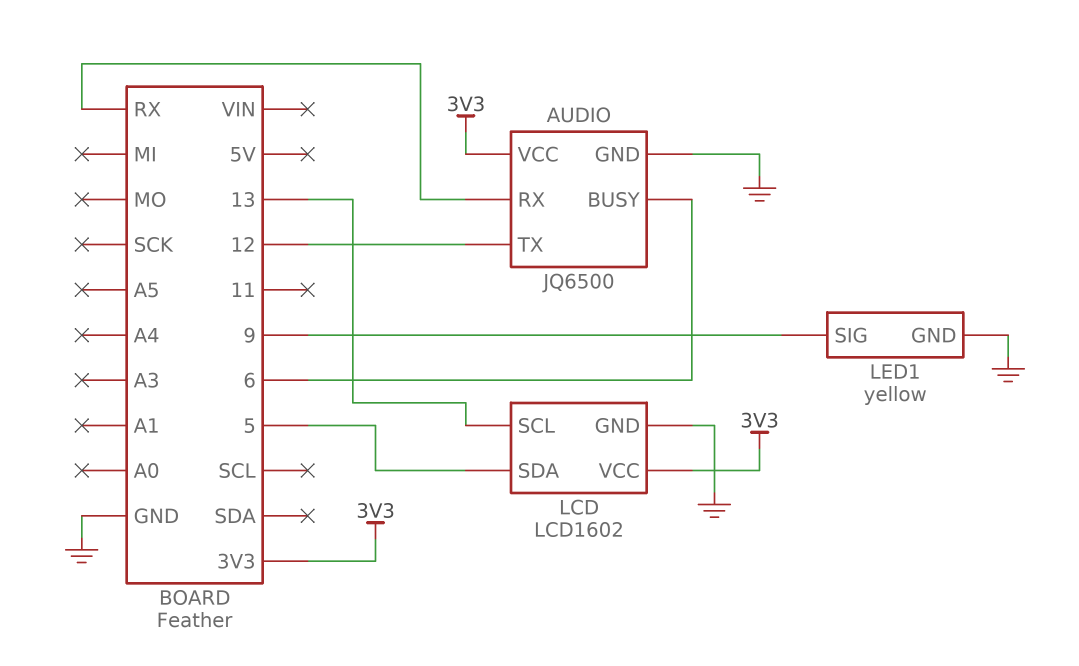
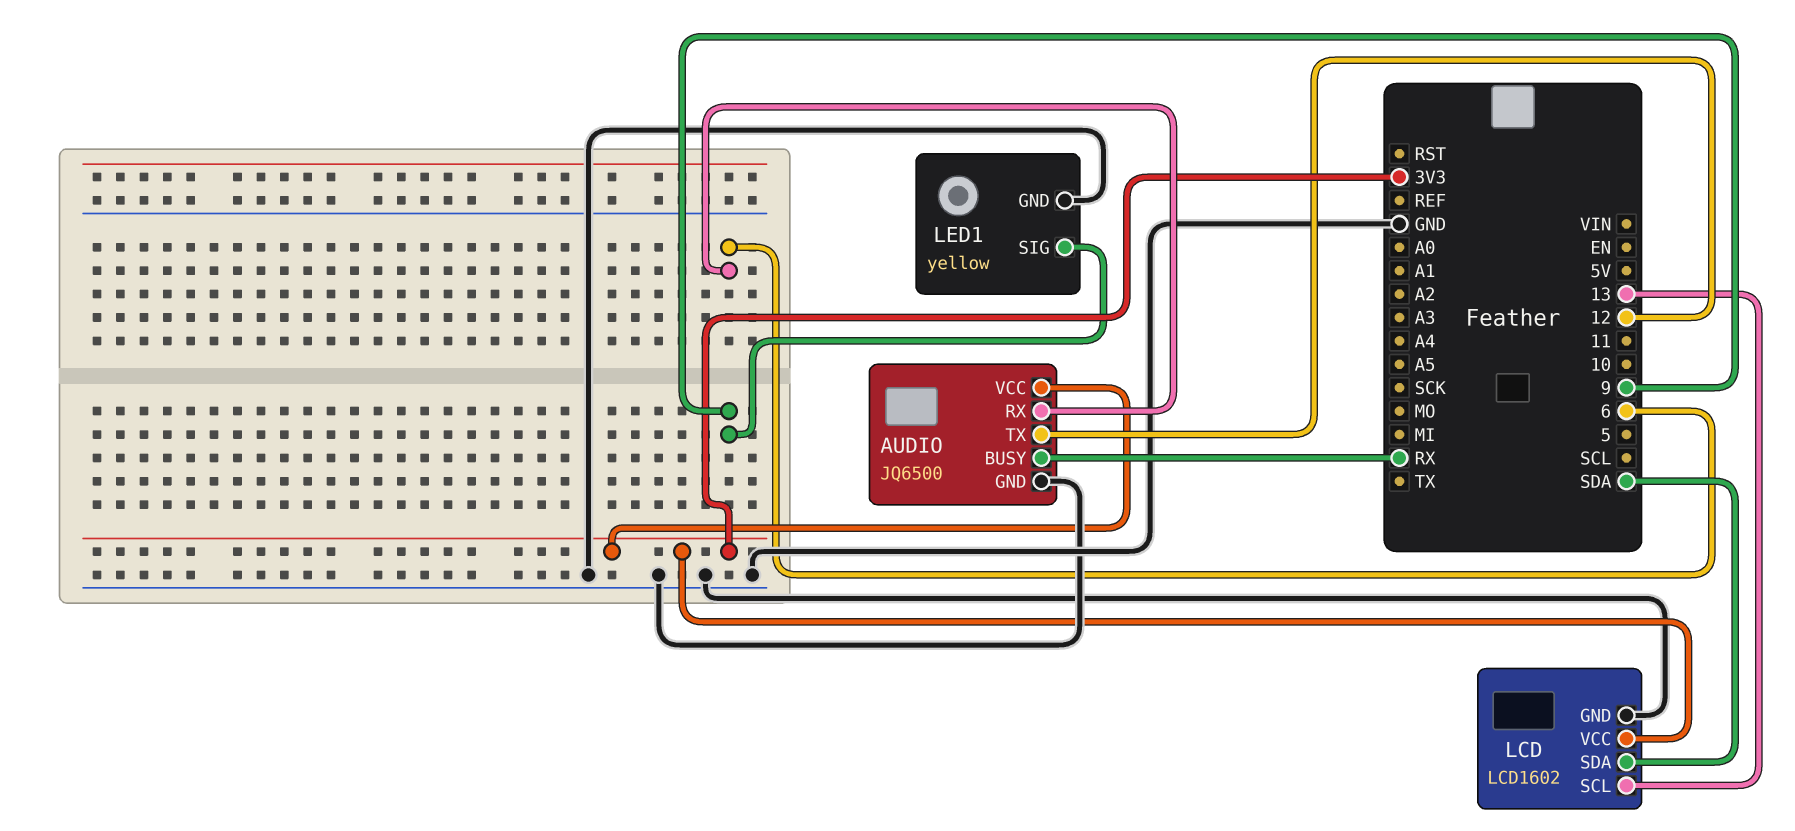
AUDIO pin BUSY: 6 -> RX
AUDIO pin RX: RX -> 6
LCD pin SDA: 5 -> SDA

